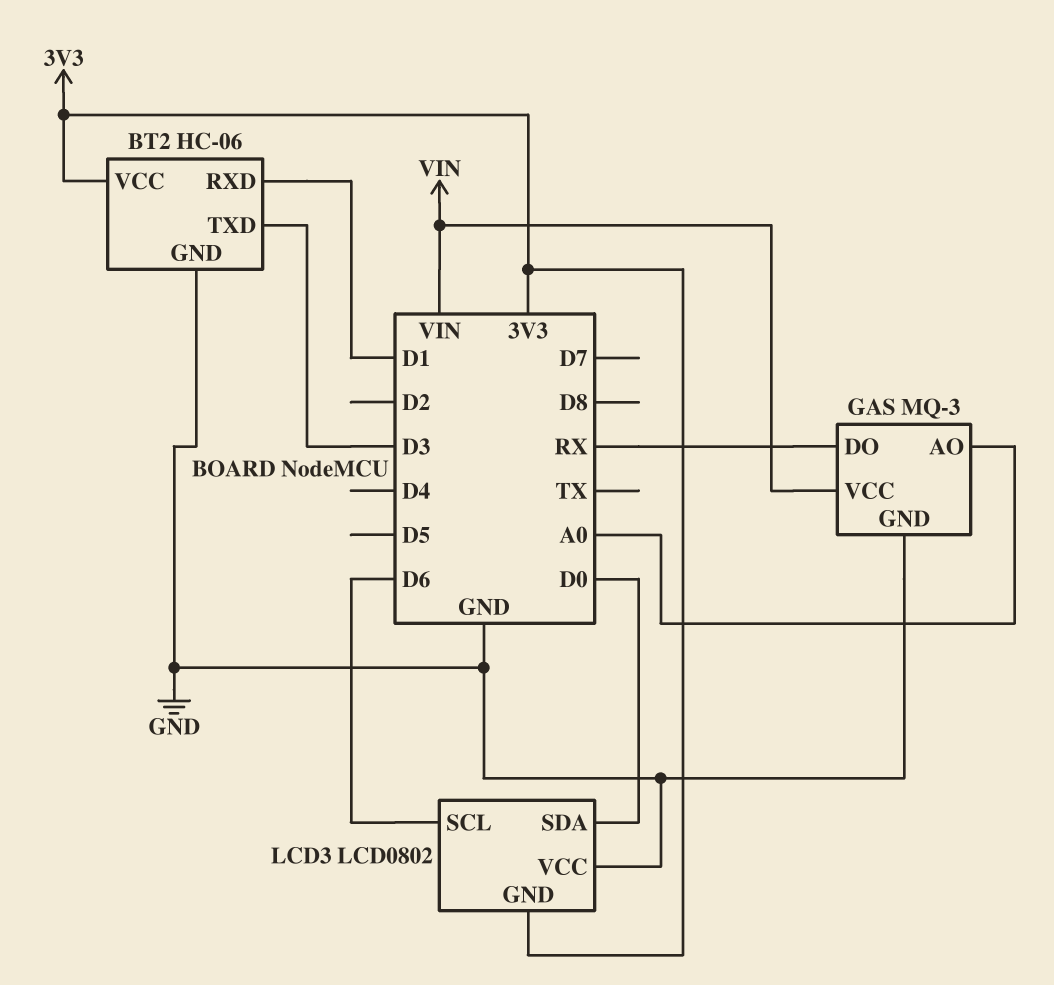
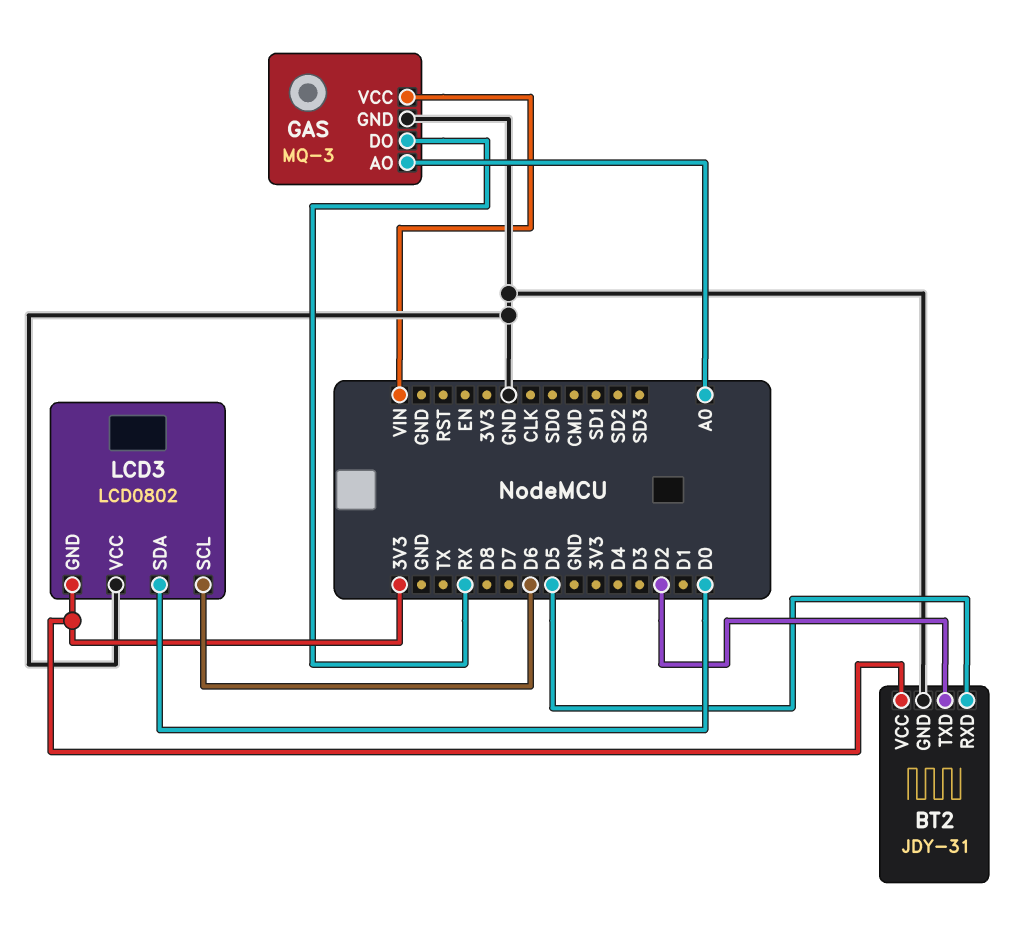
BT2: HC-06 -> JDY-31
BT2 pin RXD: D1 -> D5
BT2 pin TXD: D3 -> D2

